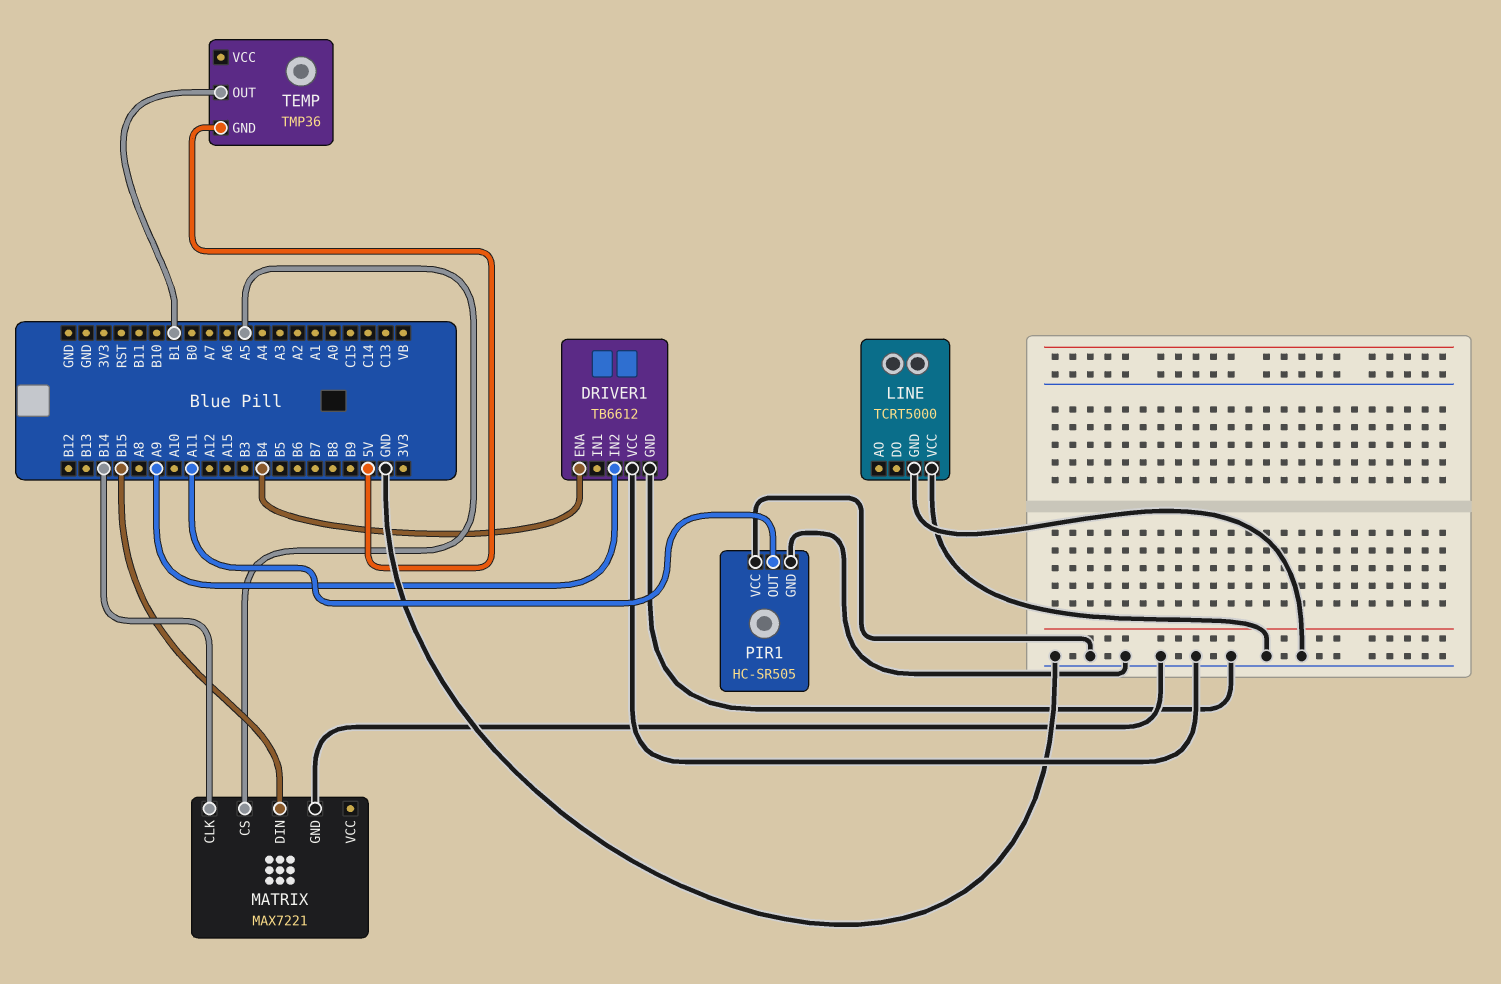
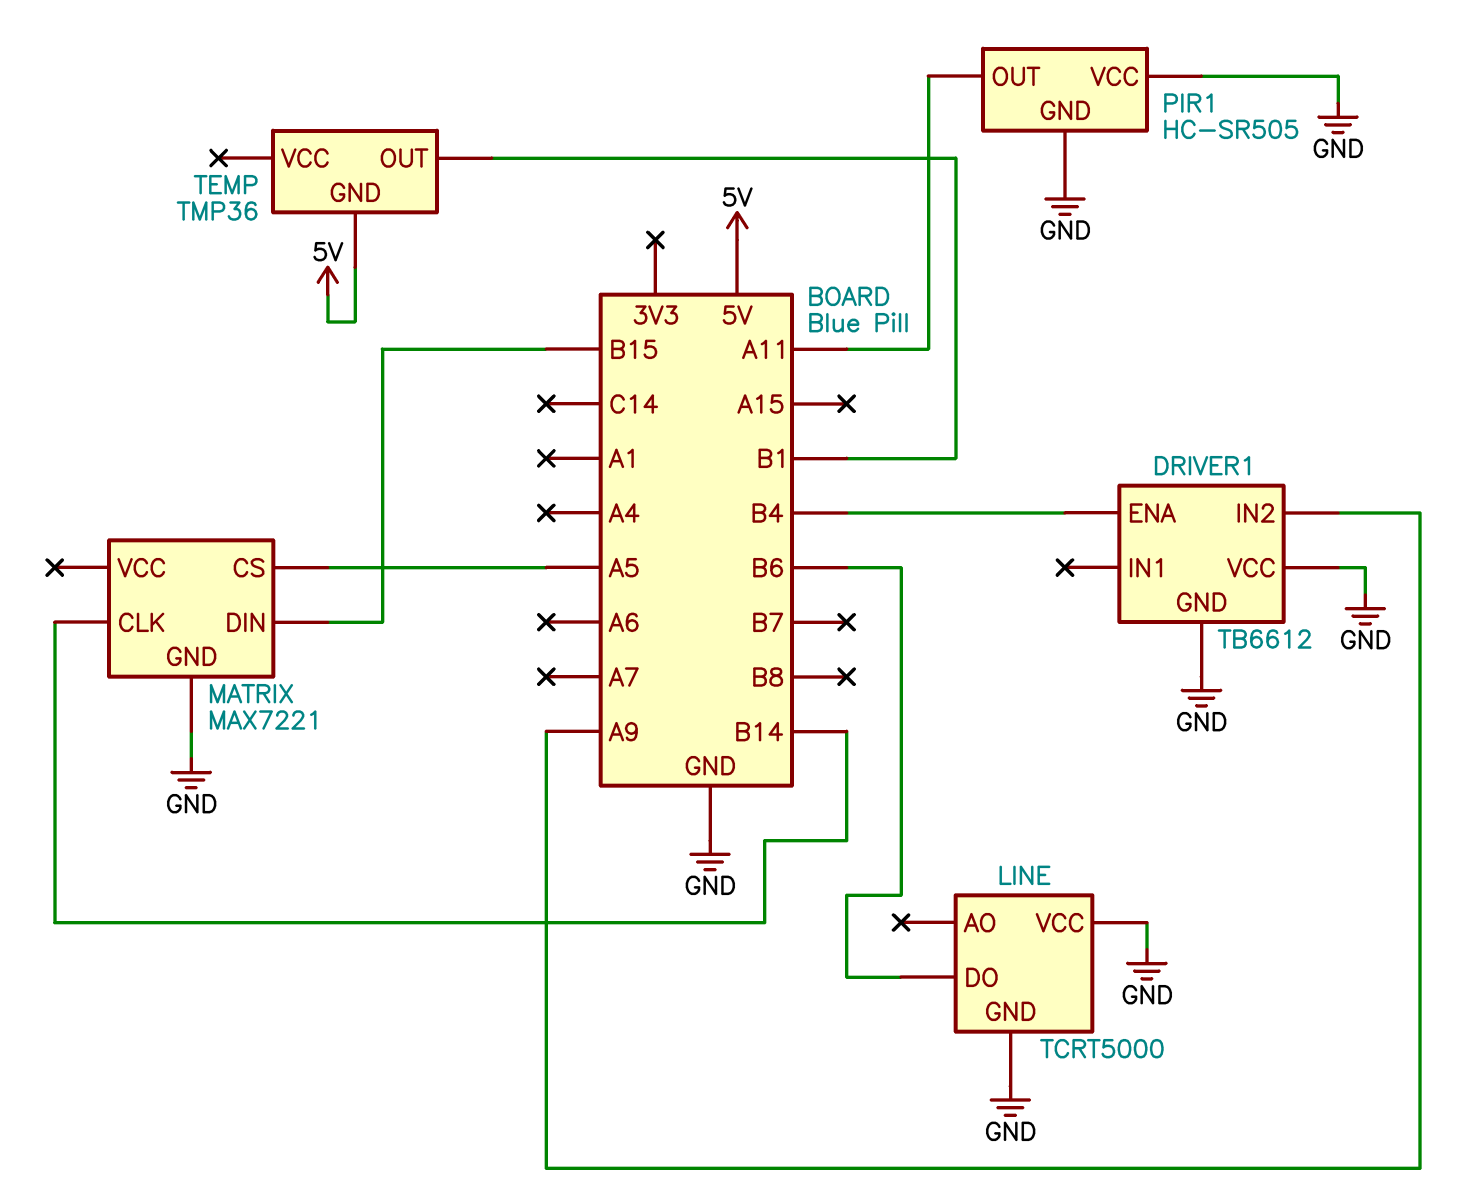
LINE pin DO: none -> B6

